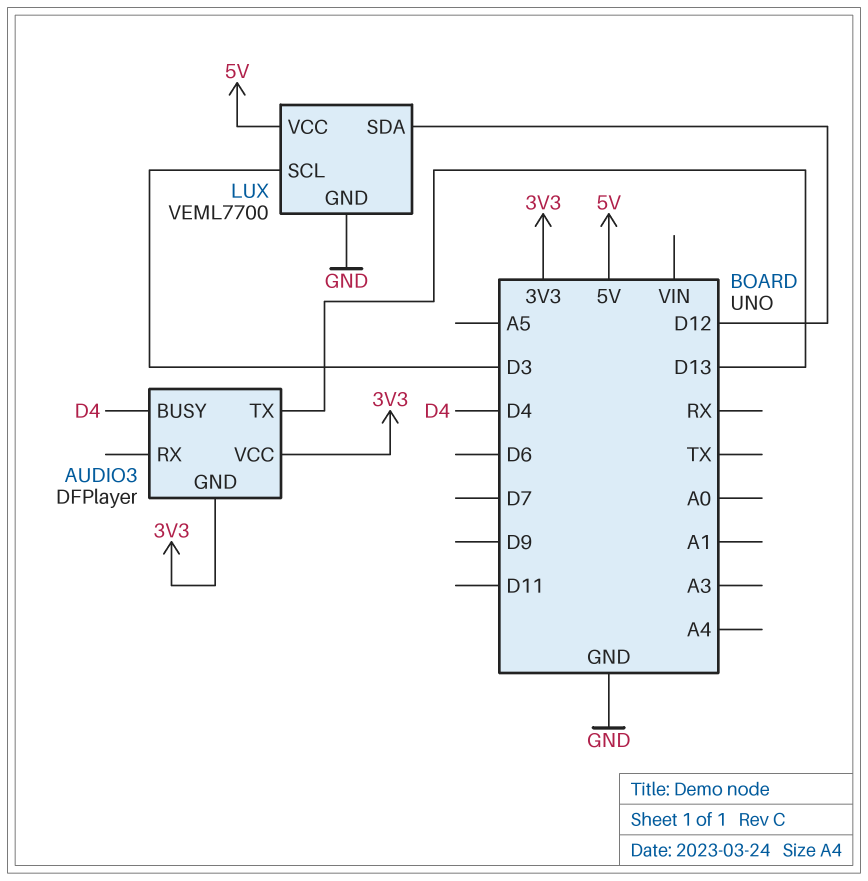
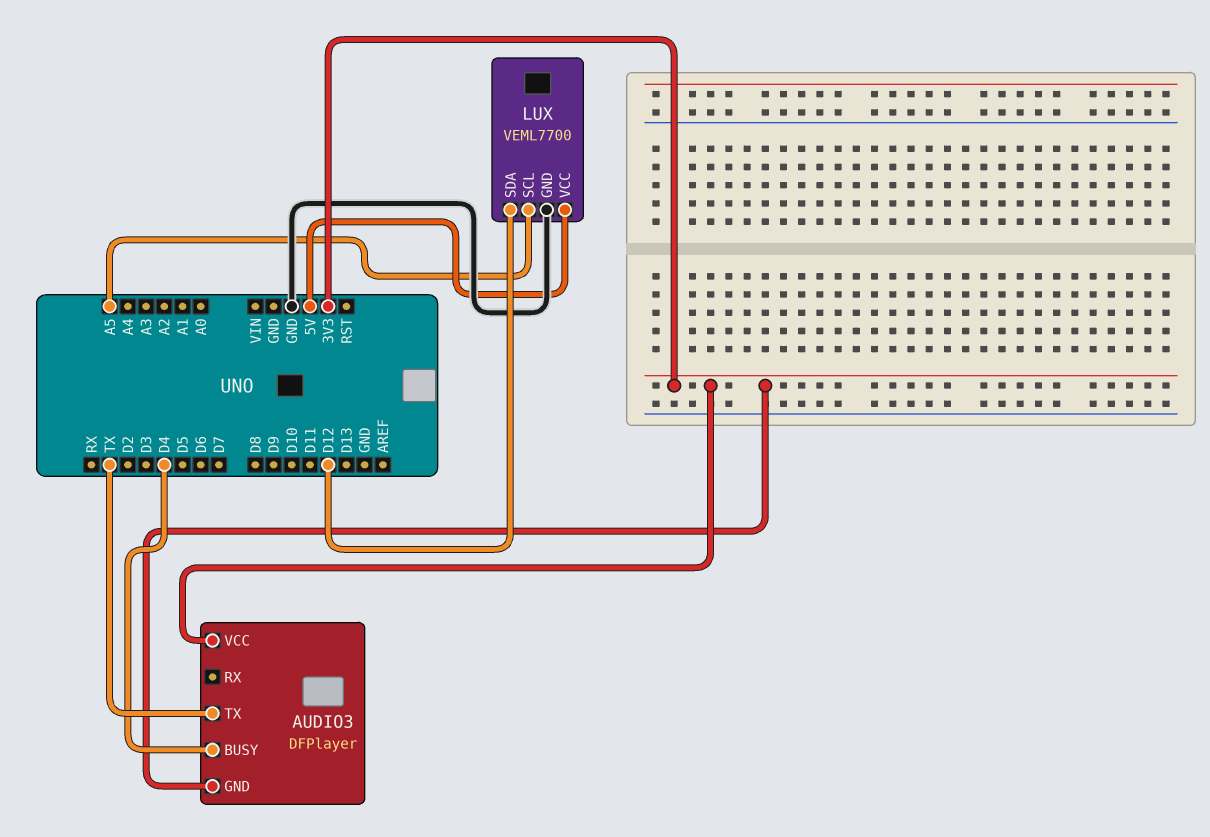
AUDIO3 pin TX: D13 -> TX
LUX pin SCL: D3 -> A5

